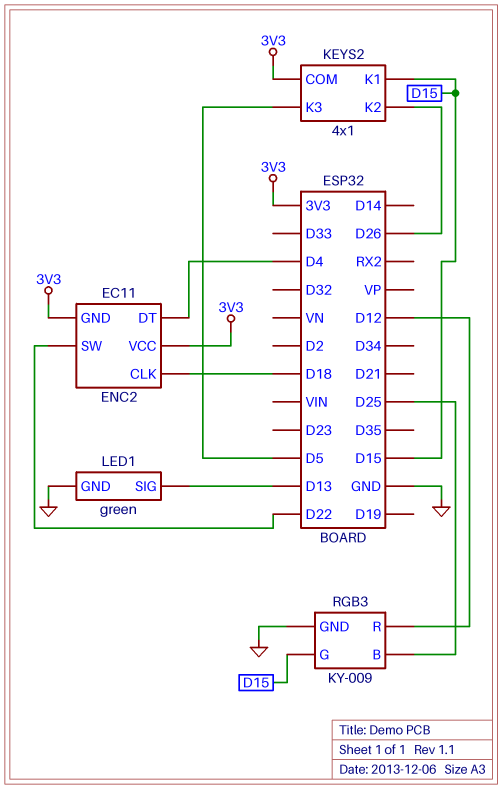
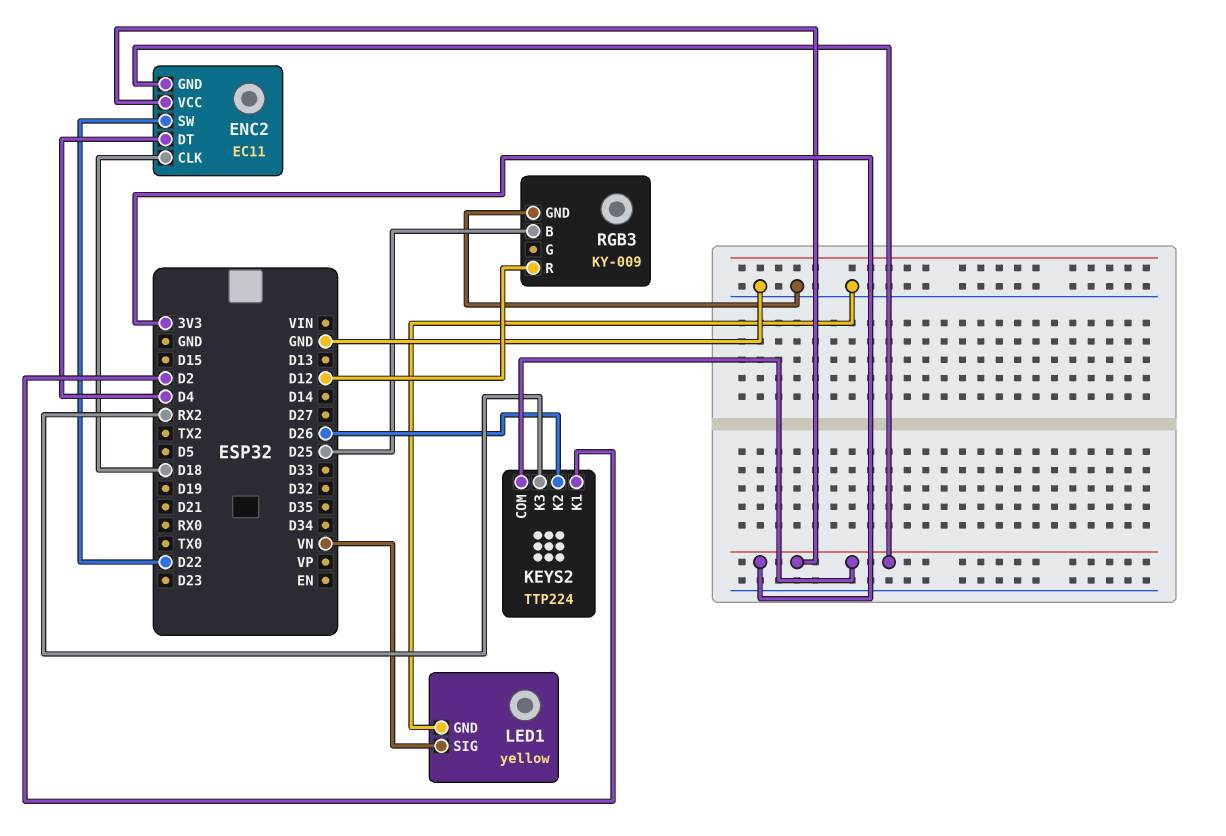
KEYS2: 4x1 -> TTP224
KEYS2 pin K1: D15 -> D2
KEYS2 pin K3: D5 -> RX2
LED1: green -> yellow
LED1 pin SIG: D13 -> VN
RGB3 pin G: D15 -> none

